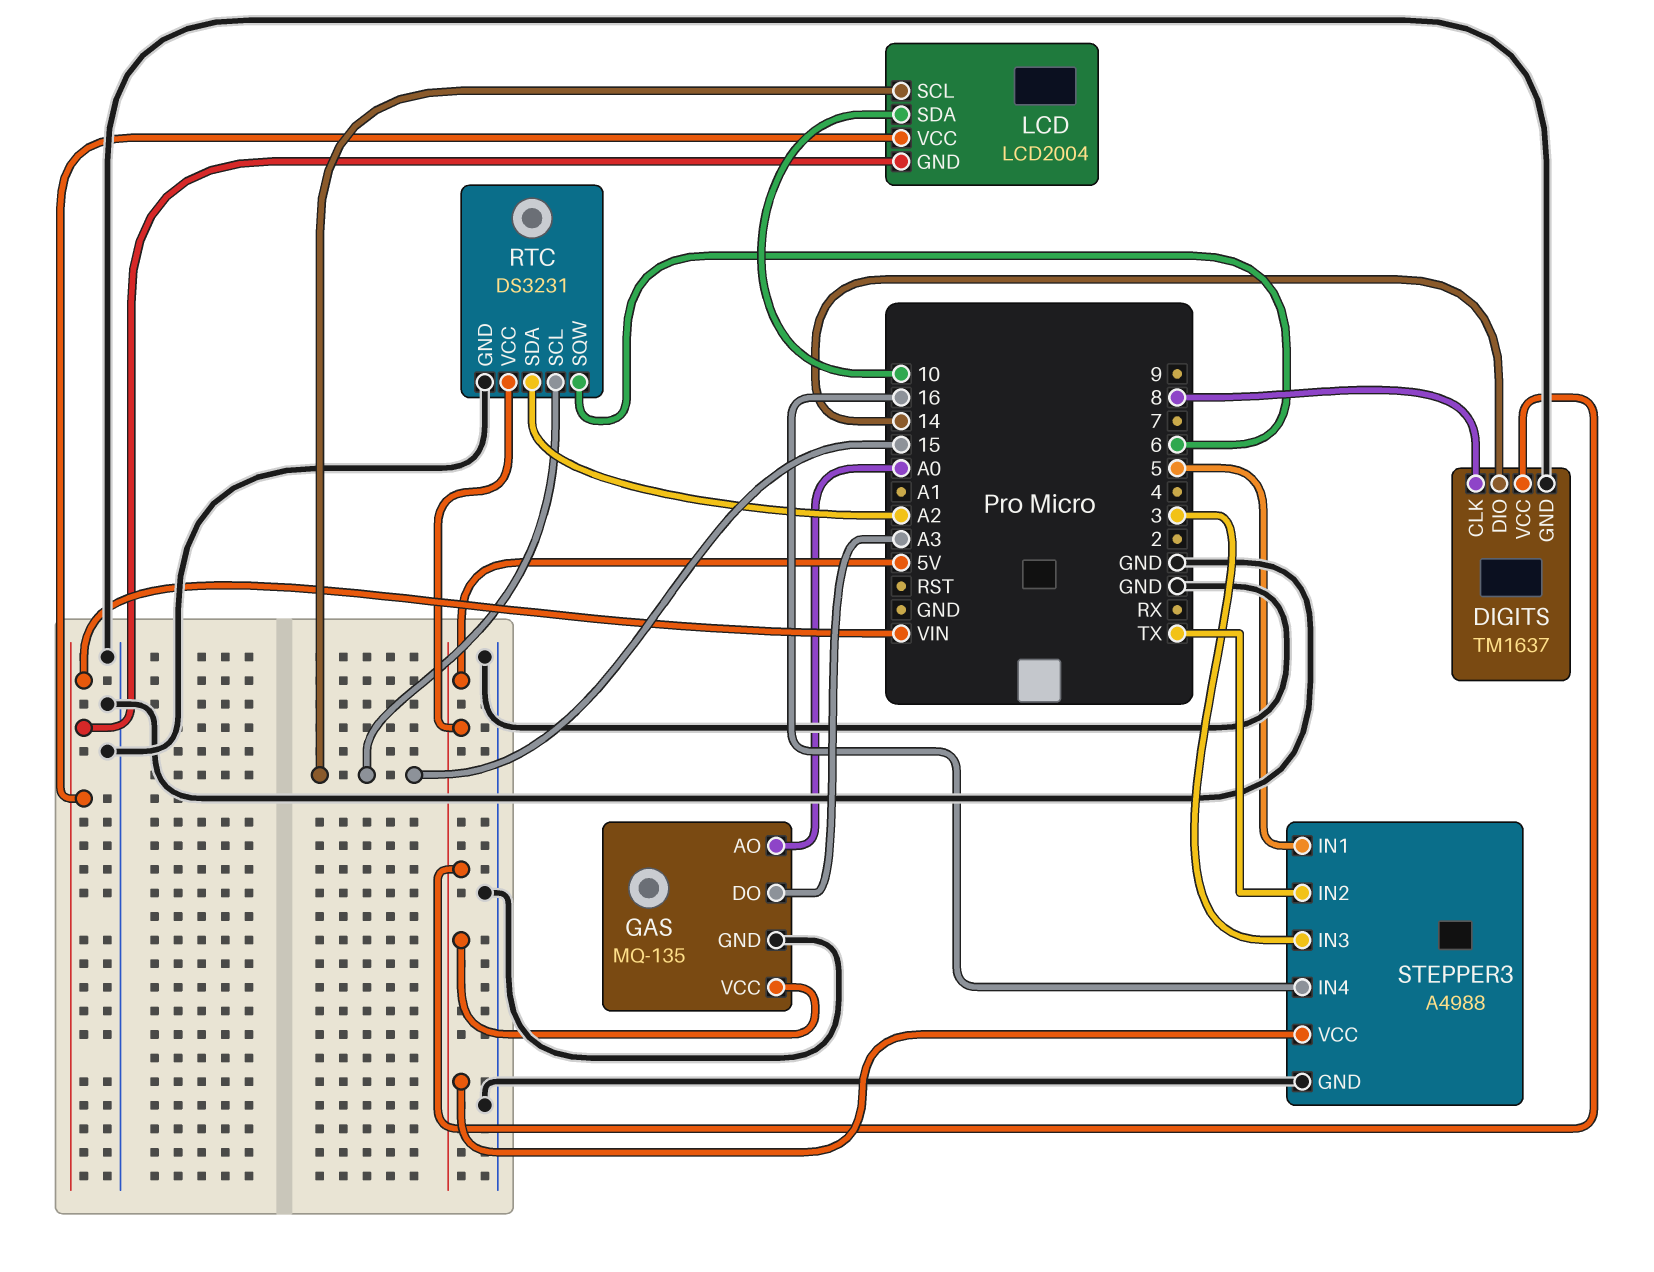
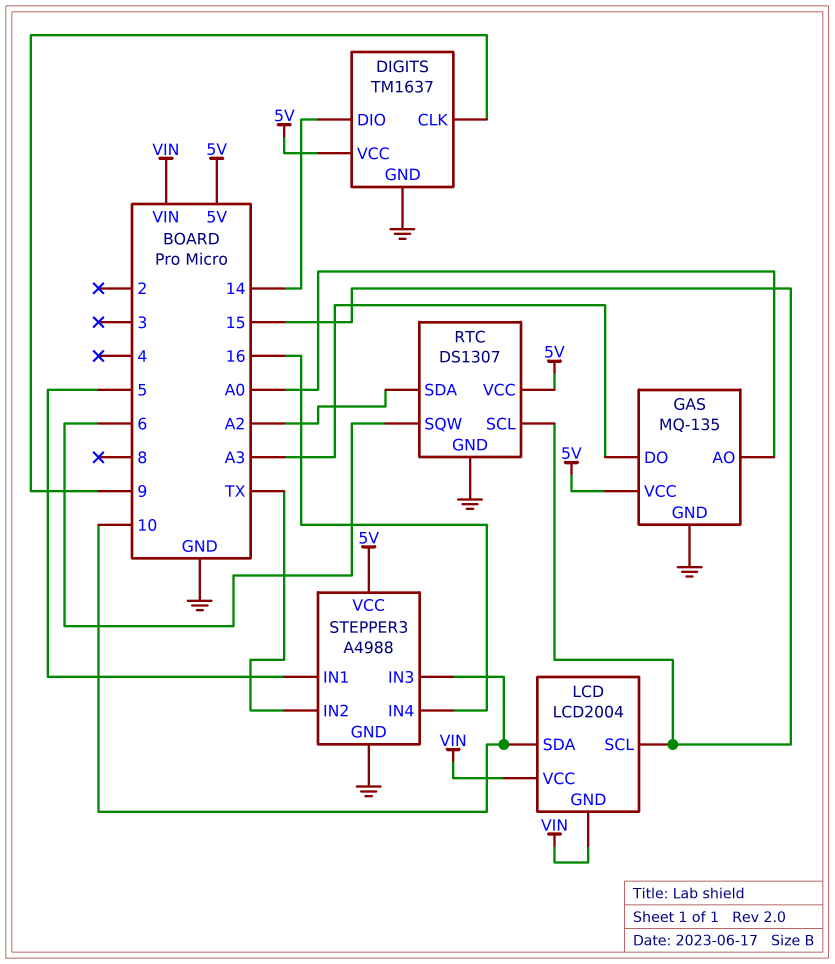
DIGITS pin CLK: 8 -> 9
RTC: DS3231 -> DS1307
STEPPER3 pin IN3: 3 -> 10

